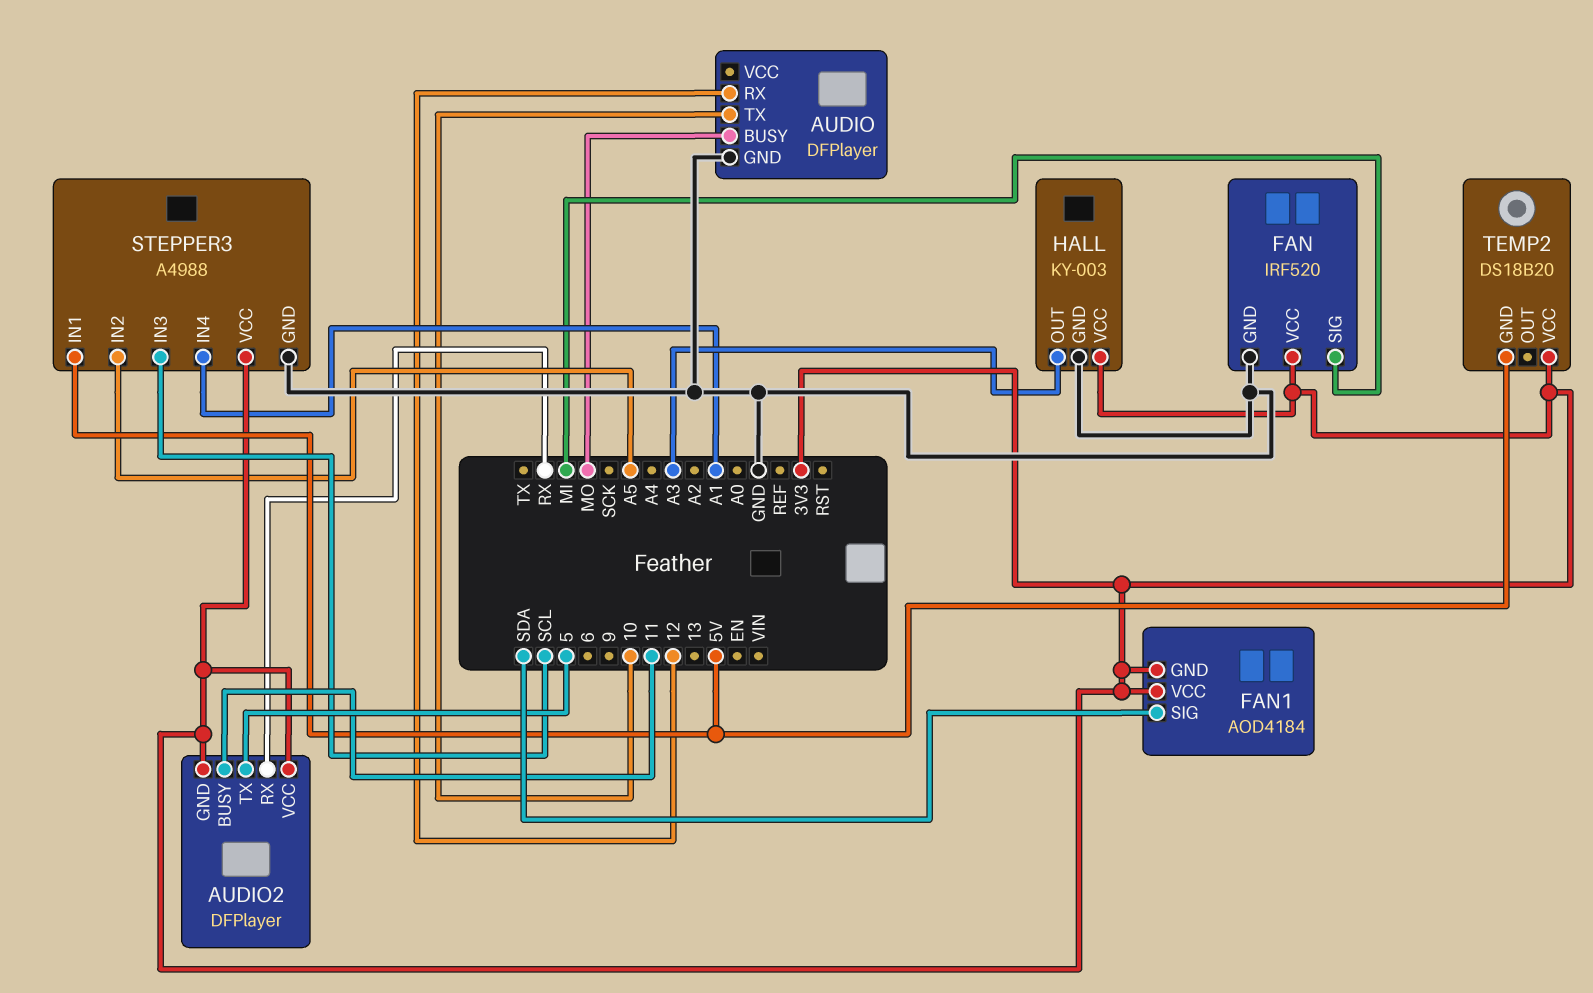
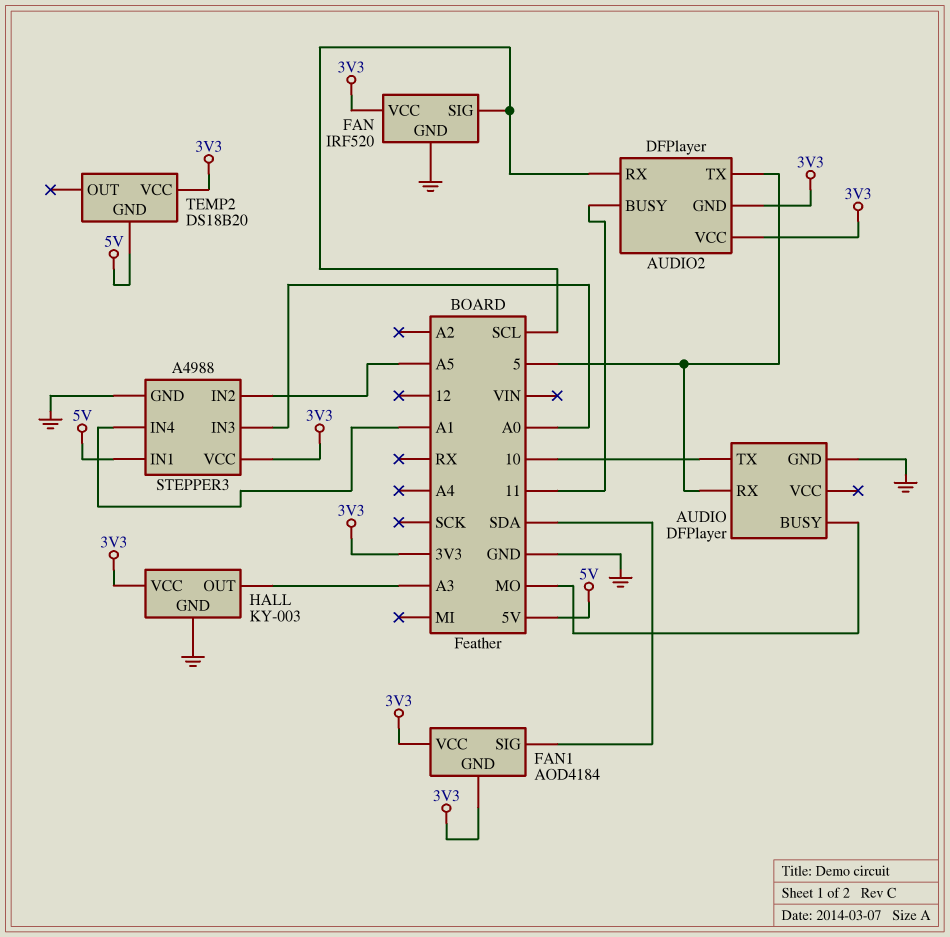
AUDIO pin RX: 12 -> 5
AUDIO2 pin RX: RX -> SCL
FAN pin SIG: MI -> SCL
STEPPER3 pin IN3: SCL -> A0

